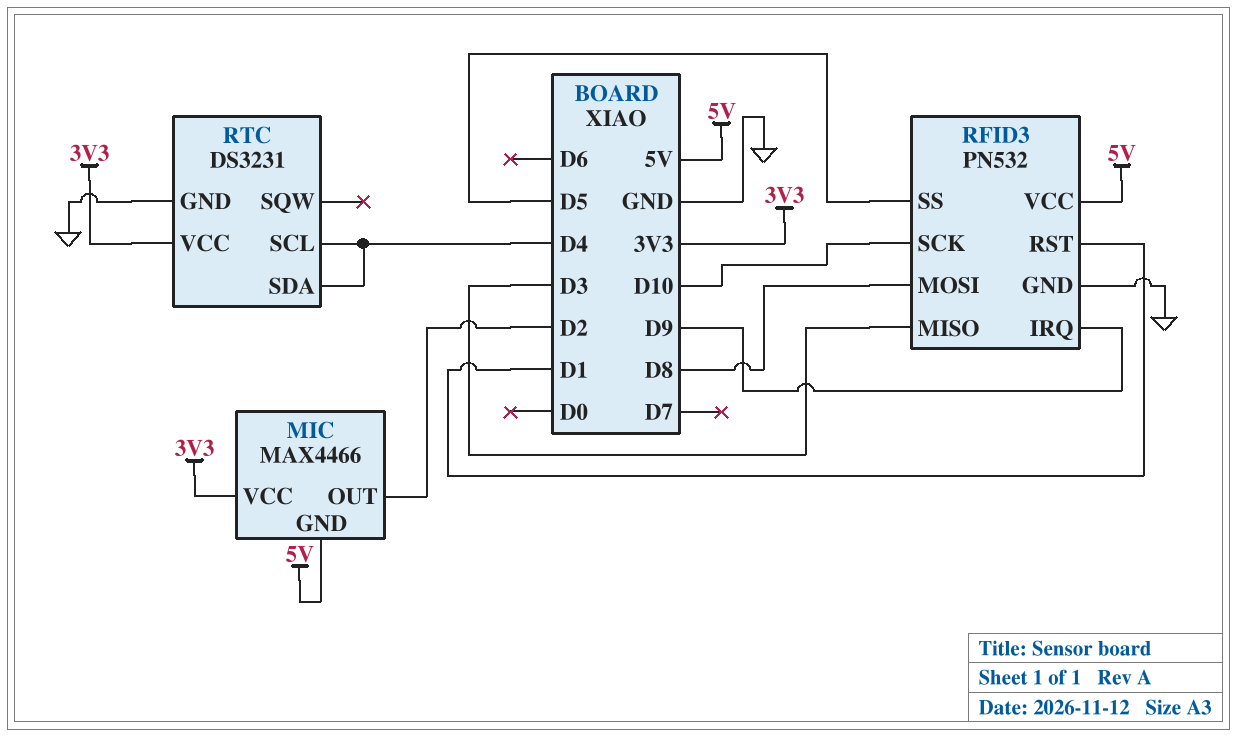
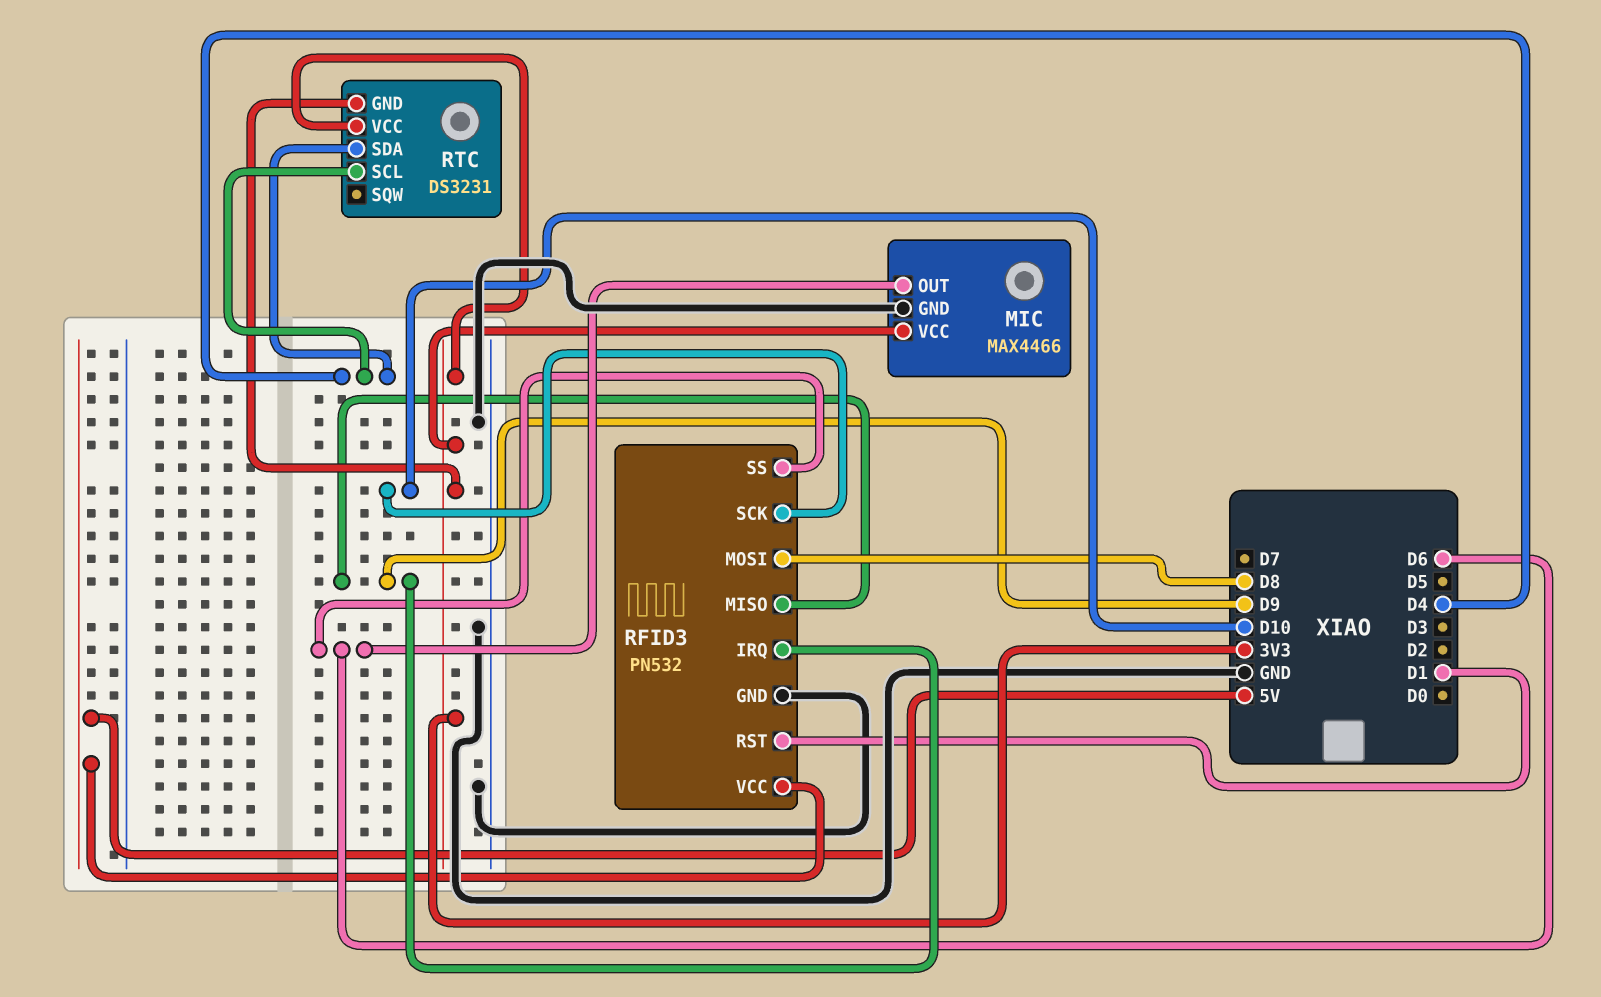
MIC pin GND: 5V -> GND
MIC pin OUT: D2 -> D6
RFID3 pin MISO: D3 -> D9
RFID3 pin SS: D5 -> D6
RTC pin GND: GND -> 3V3

